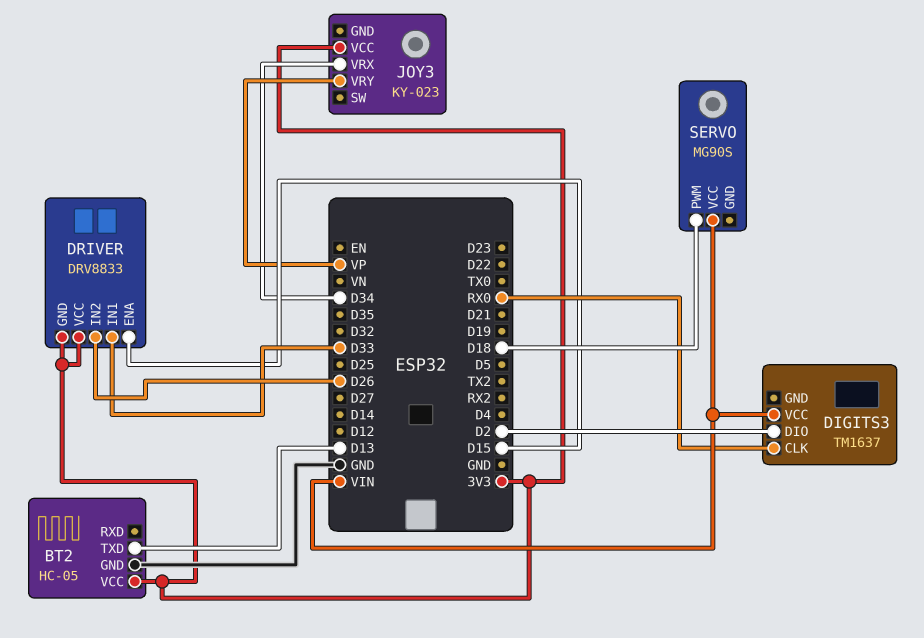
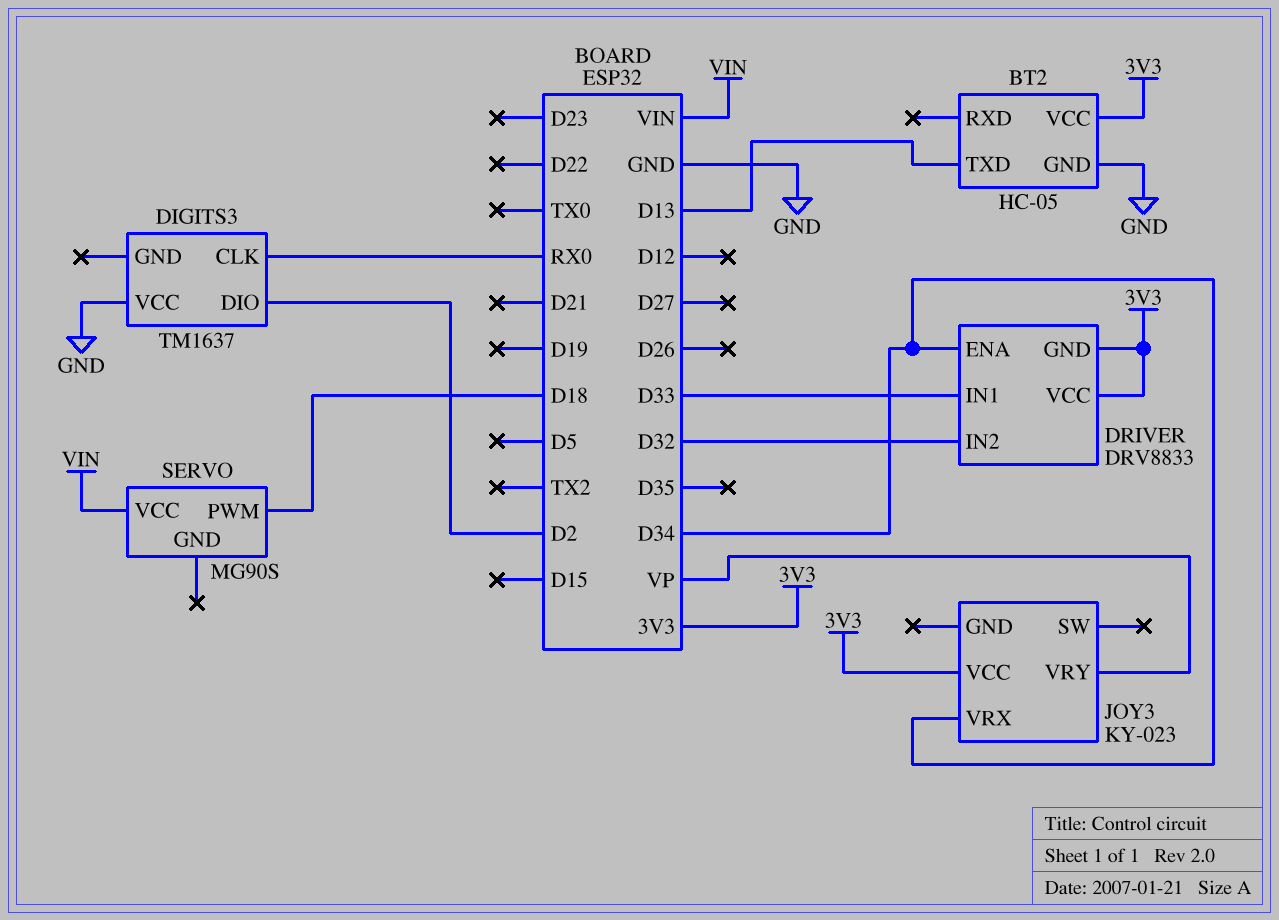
DIGITS3 pin VCC: VIN -> GND
DRIVER pin ENA: D15 -> D34
DRIVER pin IN2: D26 -> D32

